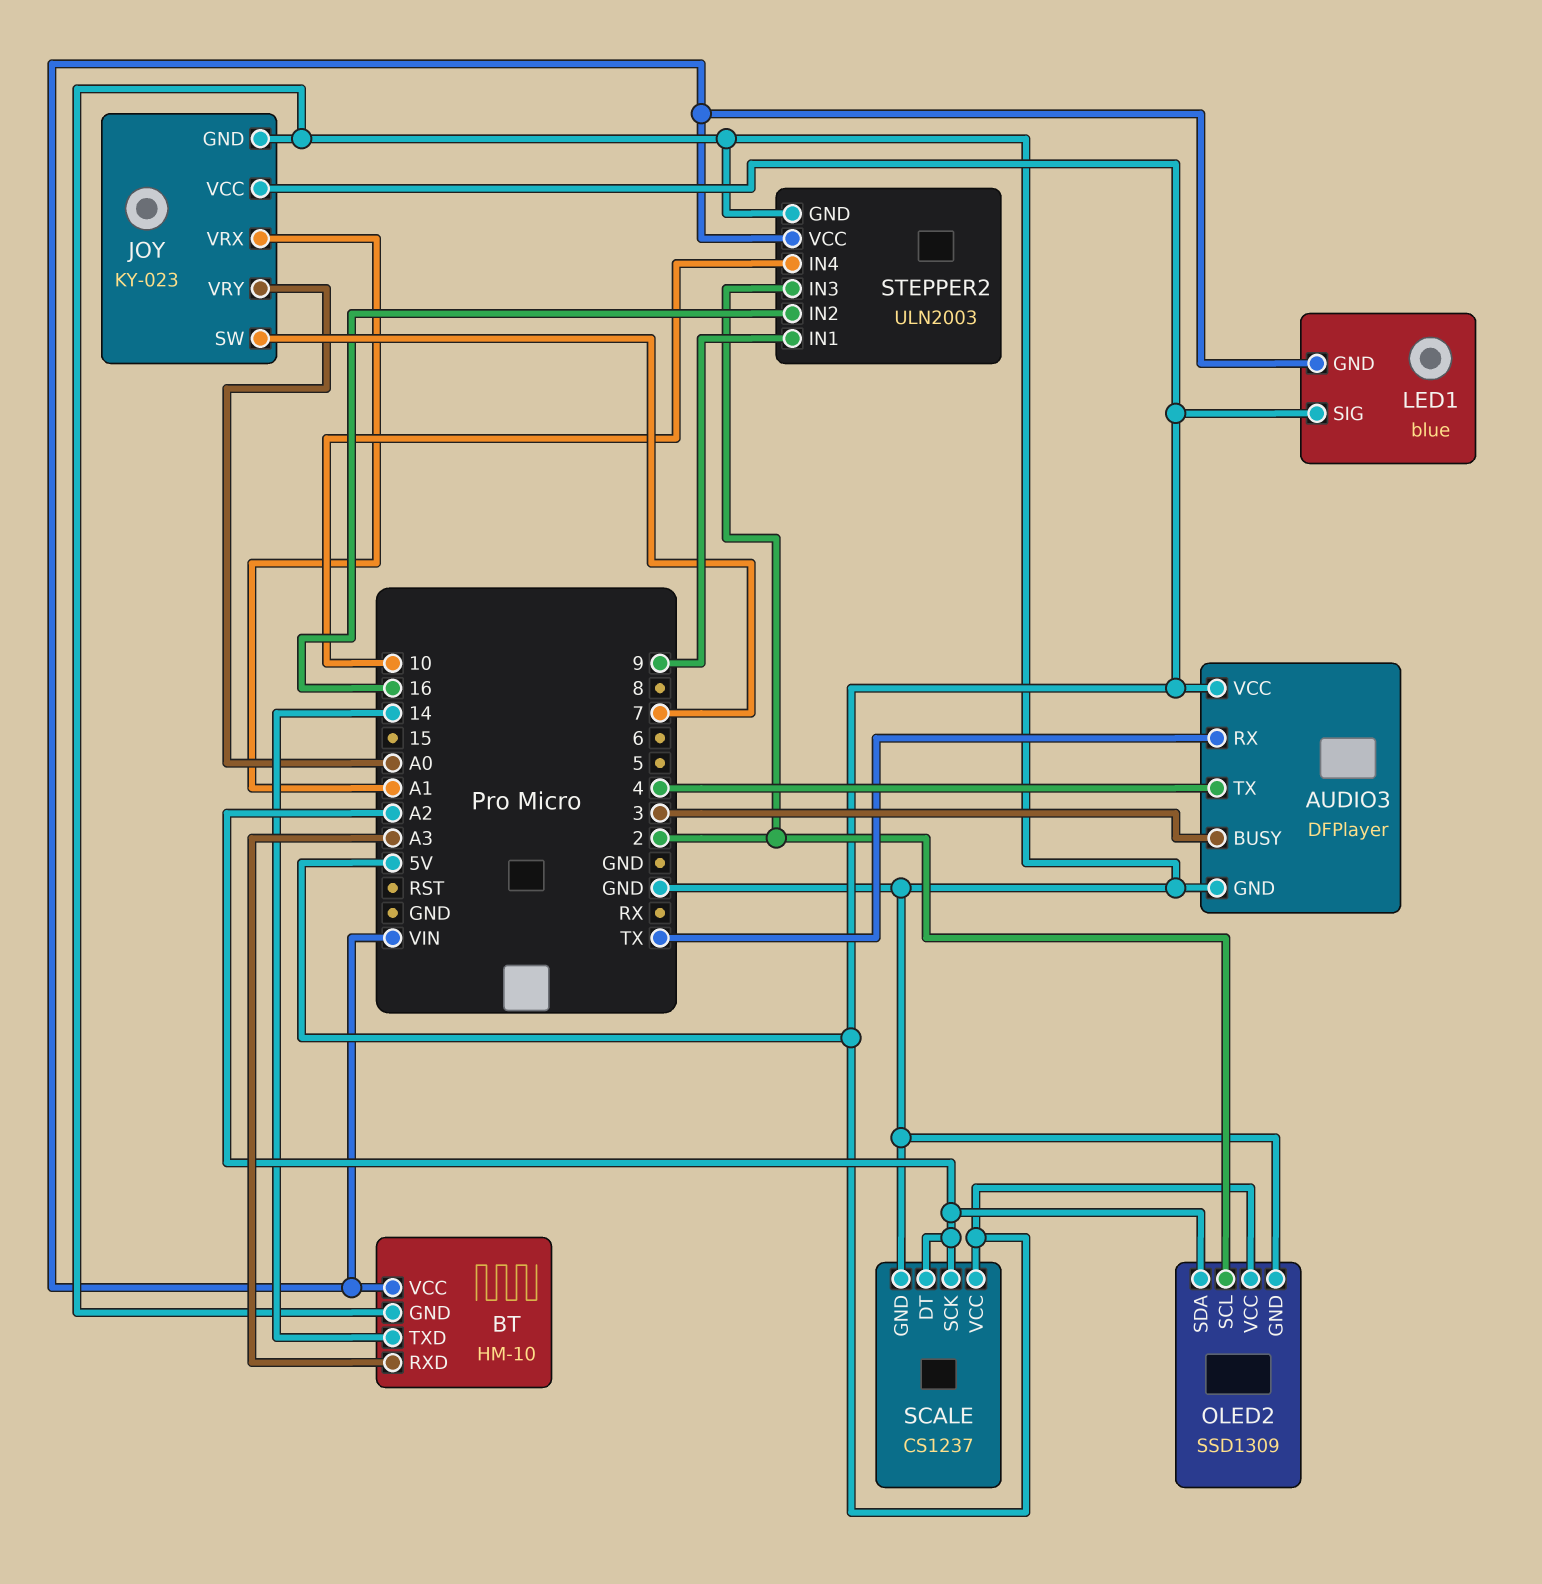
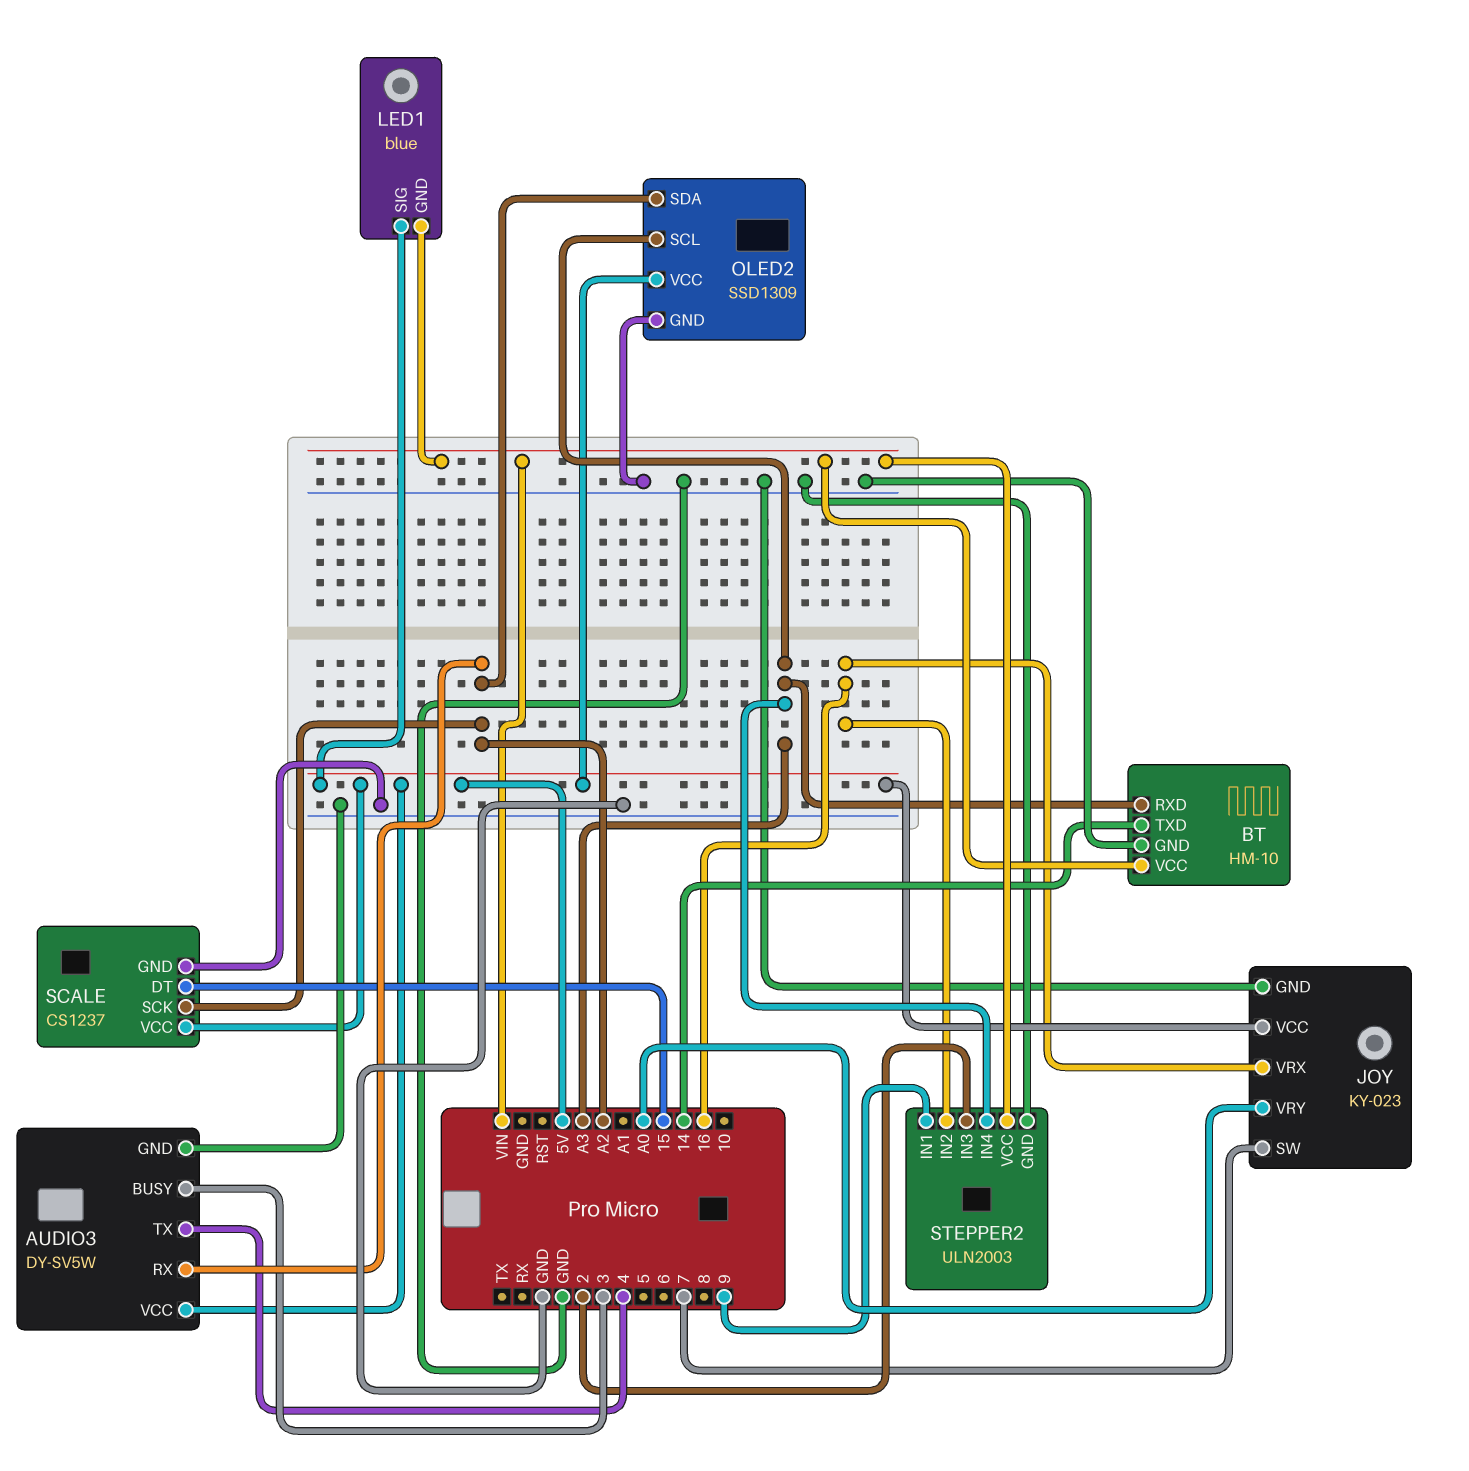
AUDIO3: DFPlayer -> DY-SV5W
AUDIO3 pin RX: TX -> A2
JOY pin VRX: A1 -> 16
OLED2 pin SCL: 2 -> A3
SCALE pin DT: A2 -> 15
STEPPER2 pin IN4: 10 -> A3

